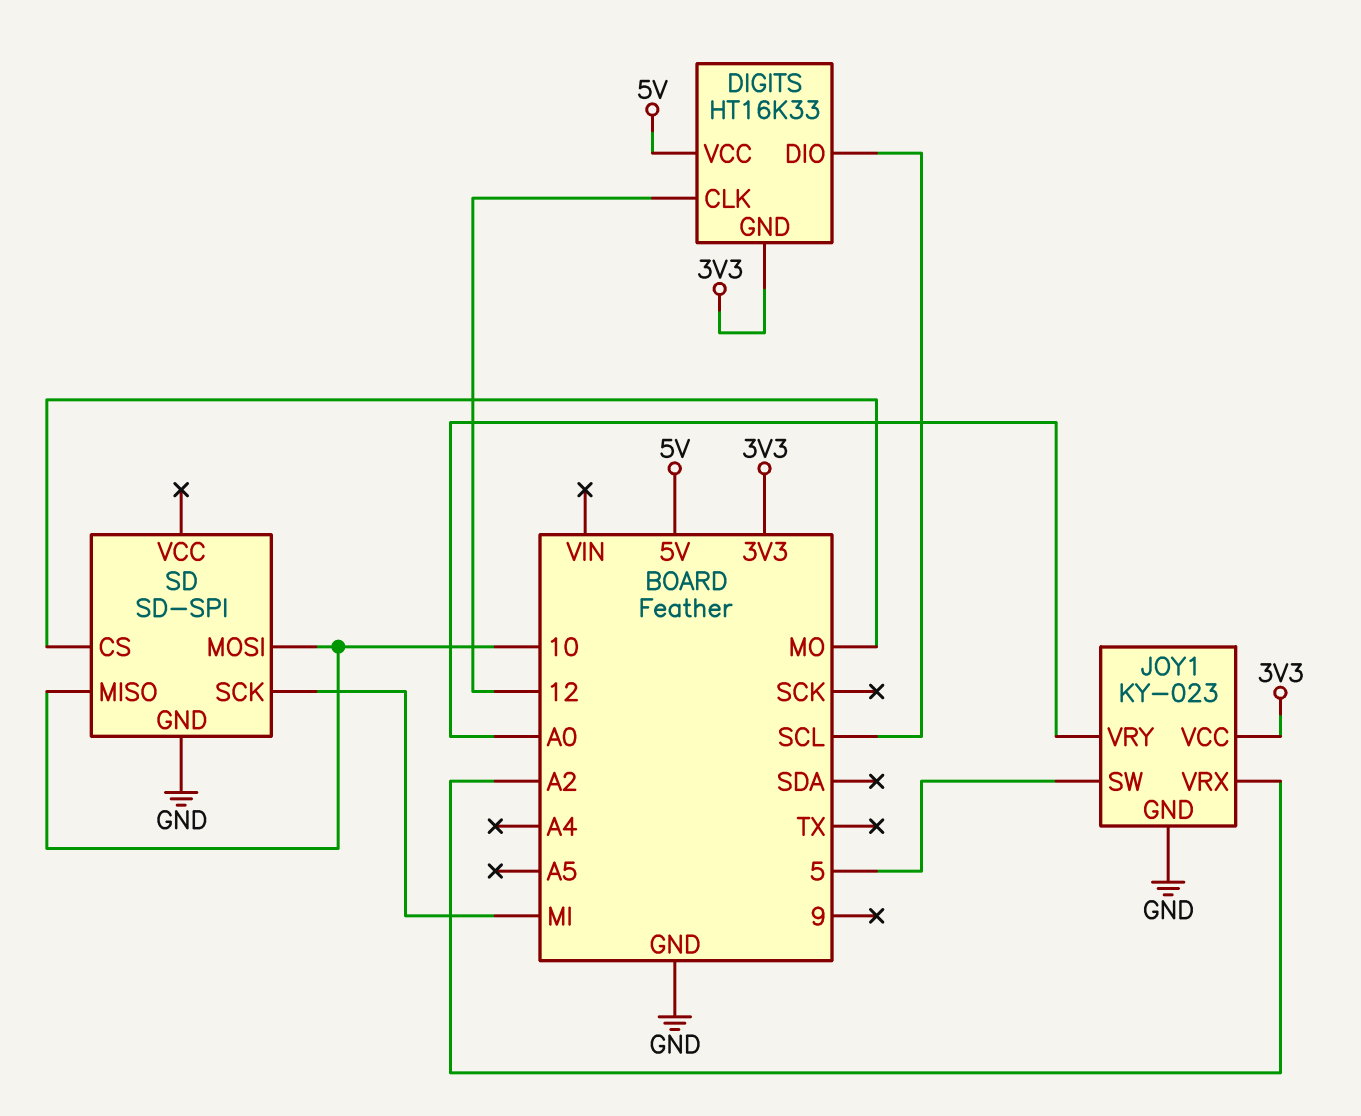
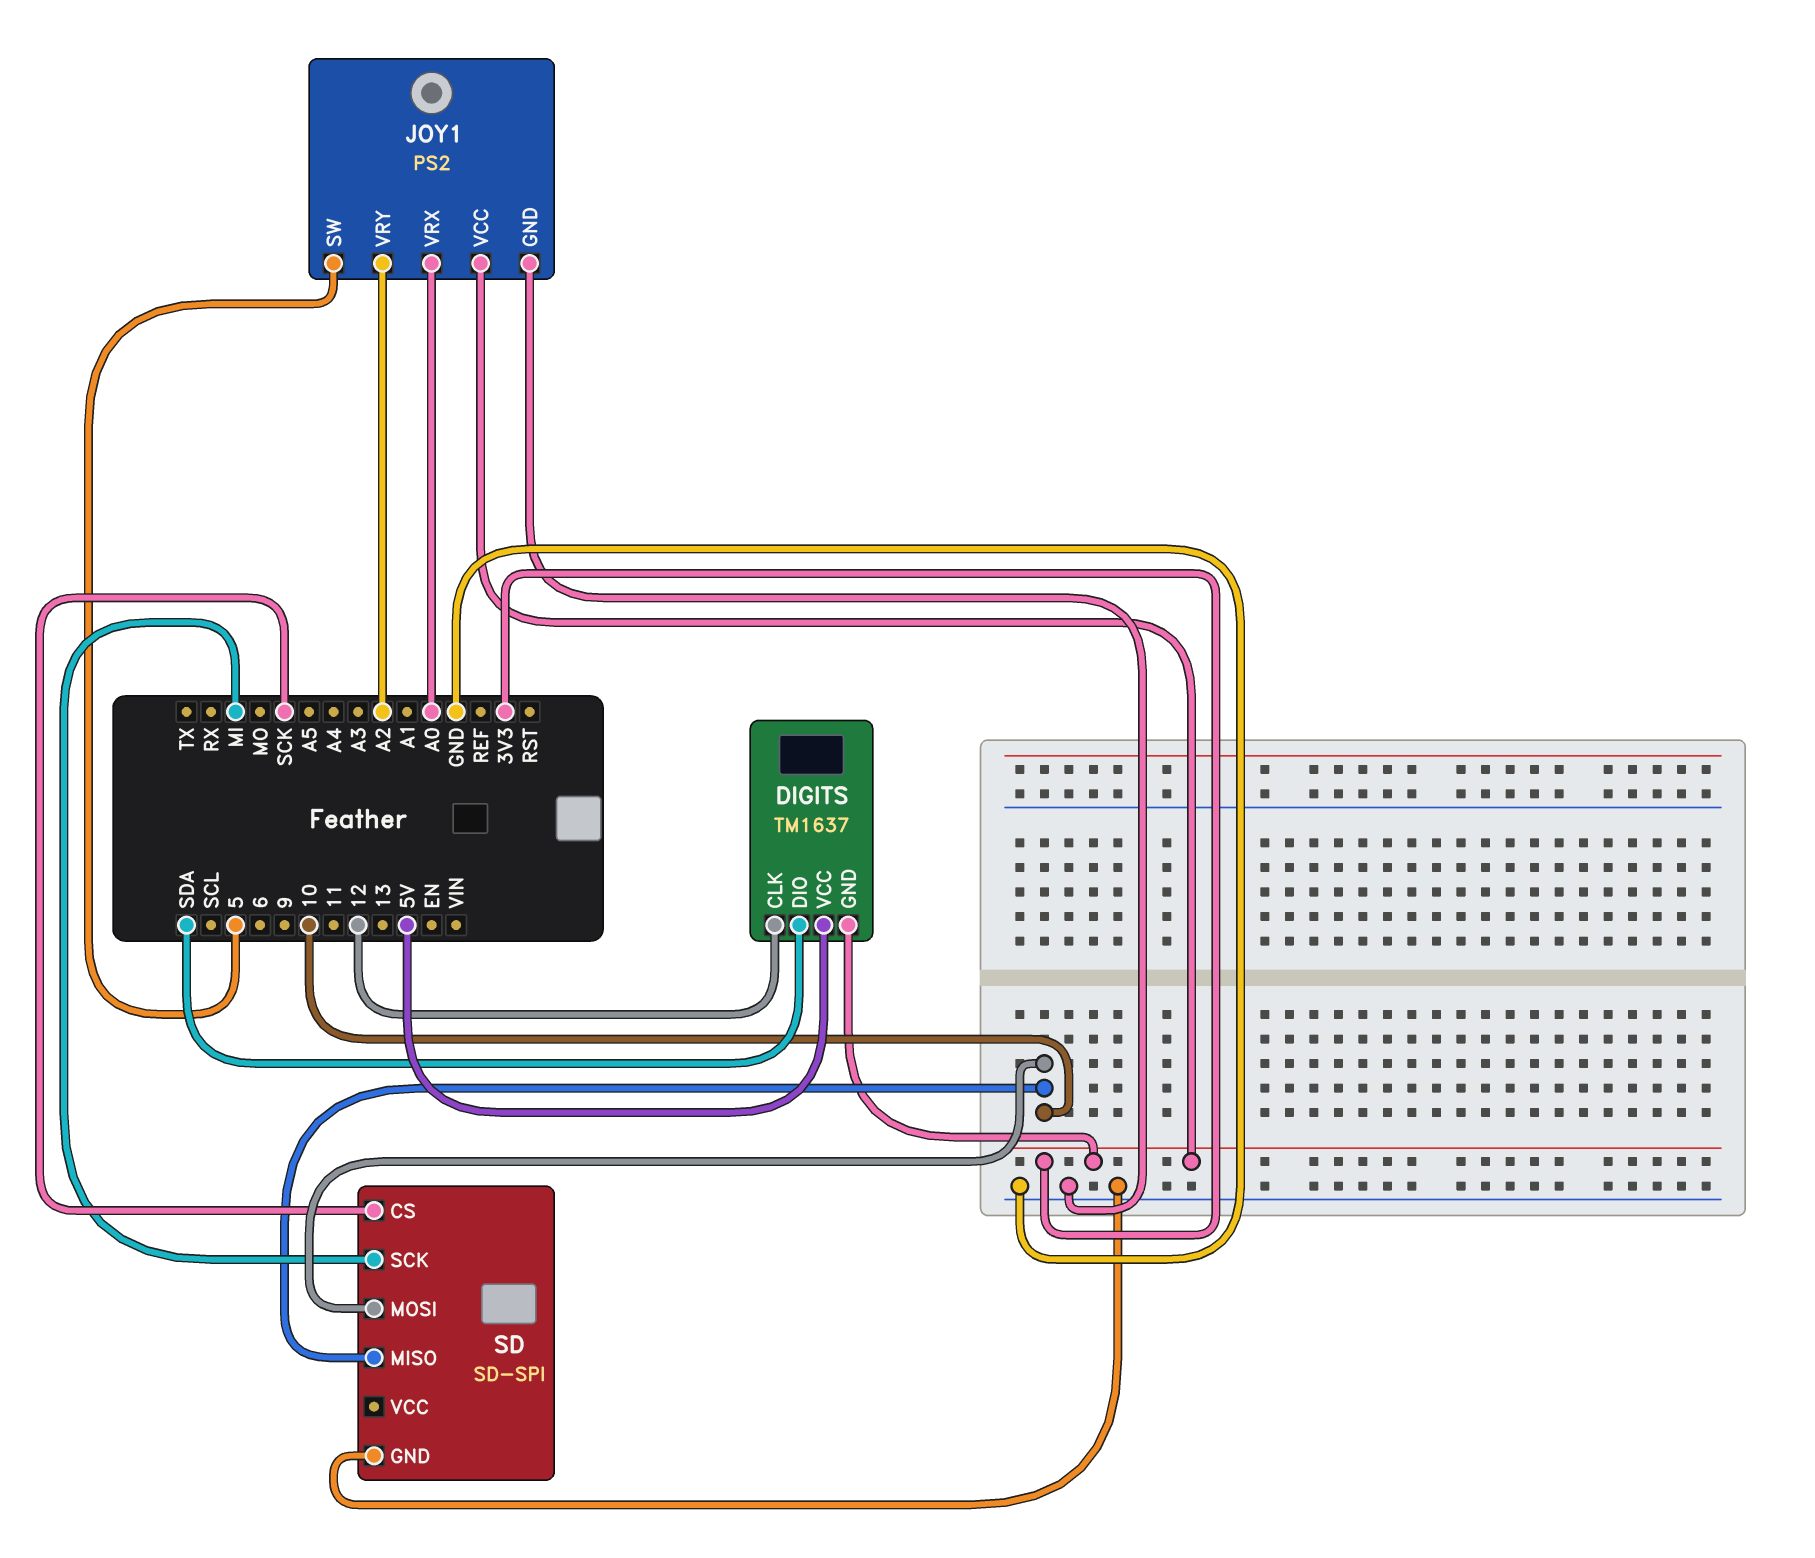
DIGITS: HT16K33 -> TM1637
DIGITS pin DIO: SCL -> SDA
JOY1: KY-023 -> PS2
JOY1 pin VRX: A2 -> A0
JOY1 pin VRY: A0 -> A2
SD pin CS: MO -> SCK

